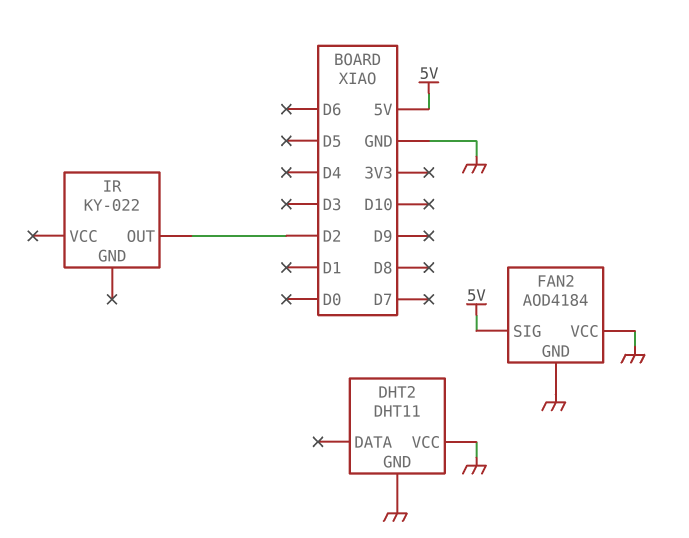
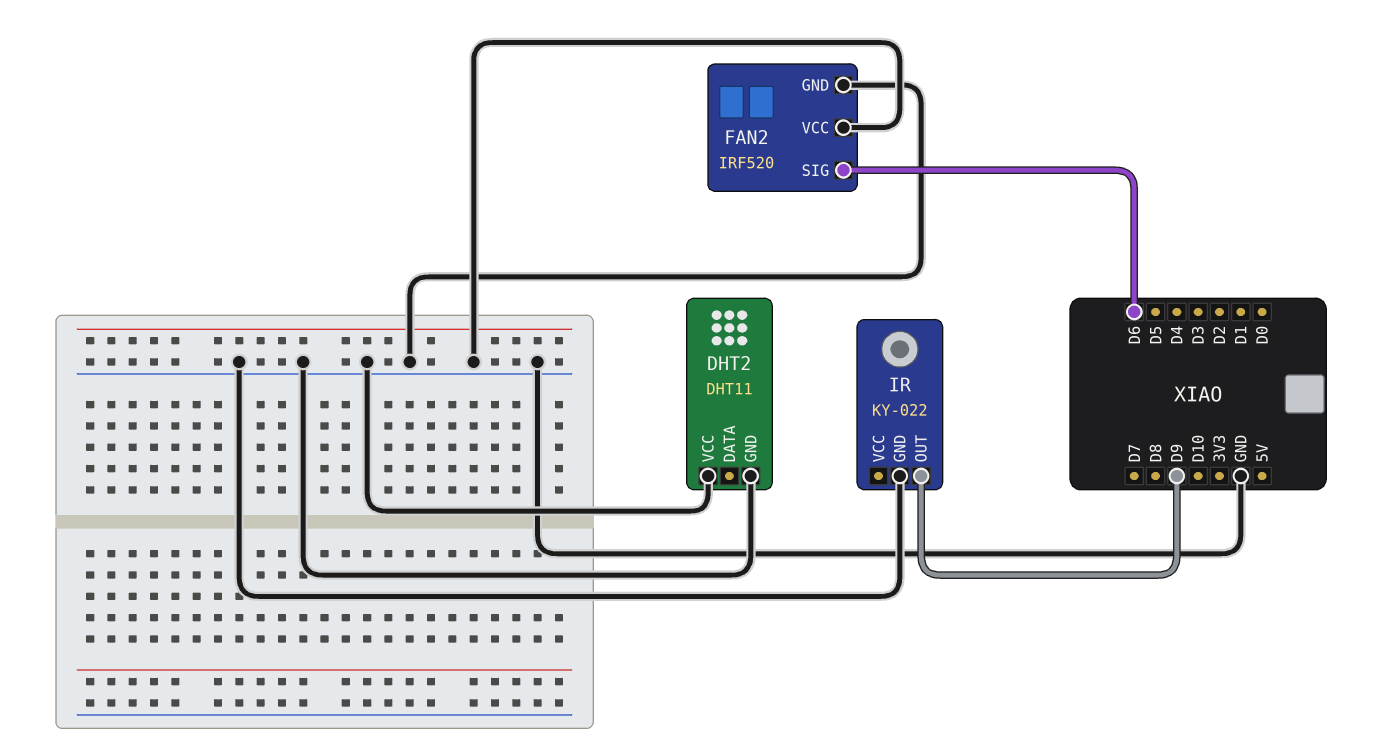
FAN2: AOD4184 -> IRF520
FAN2 pin SIG: 5V -> D6
IR pin GND: none -> GND
IR pin OUT: D2 -> D9

